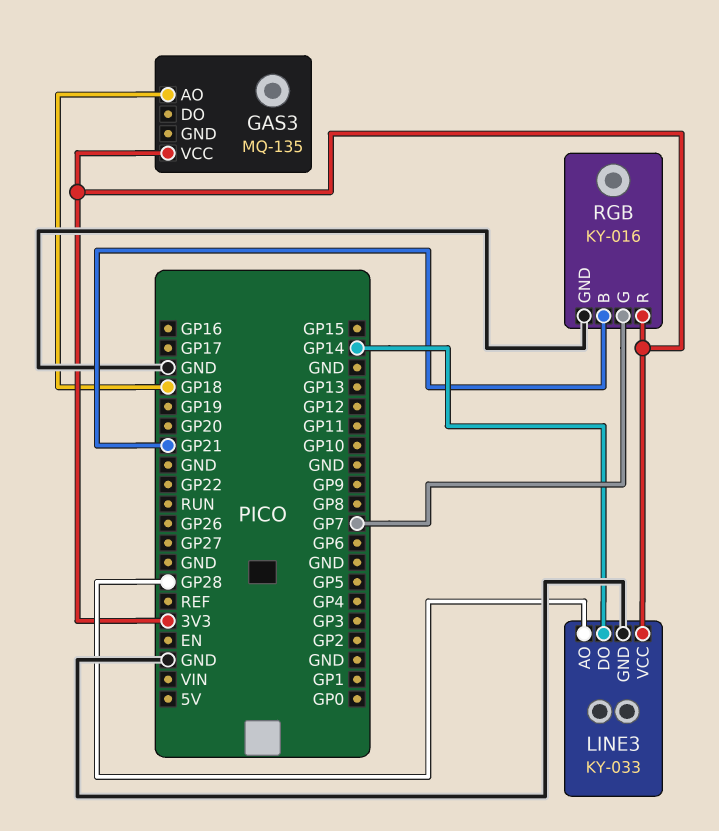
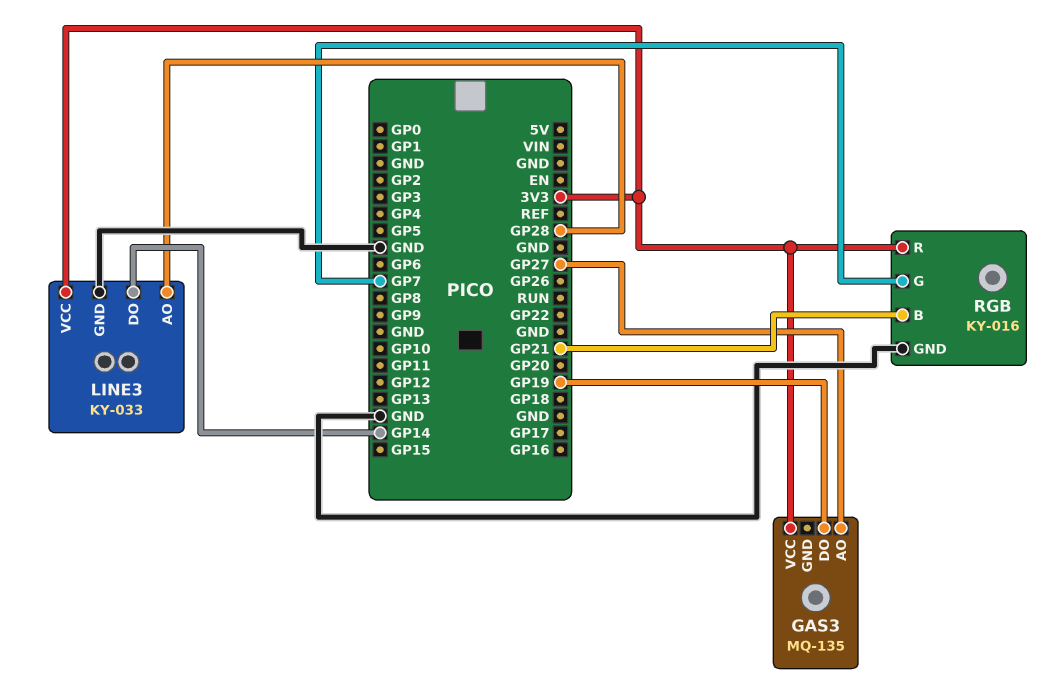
GAS3 pin AO: GP18 -> GP27
GAS3 pin DO: none -> GP19

